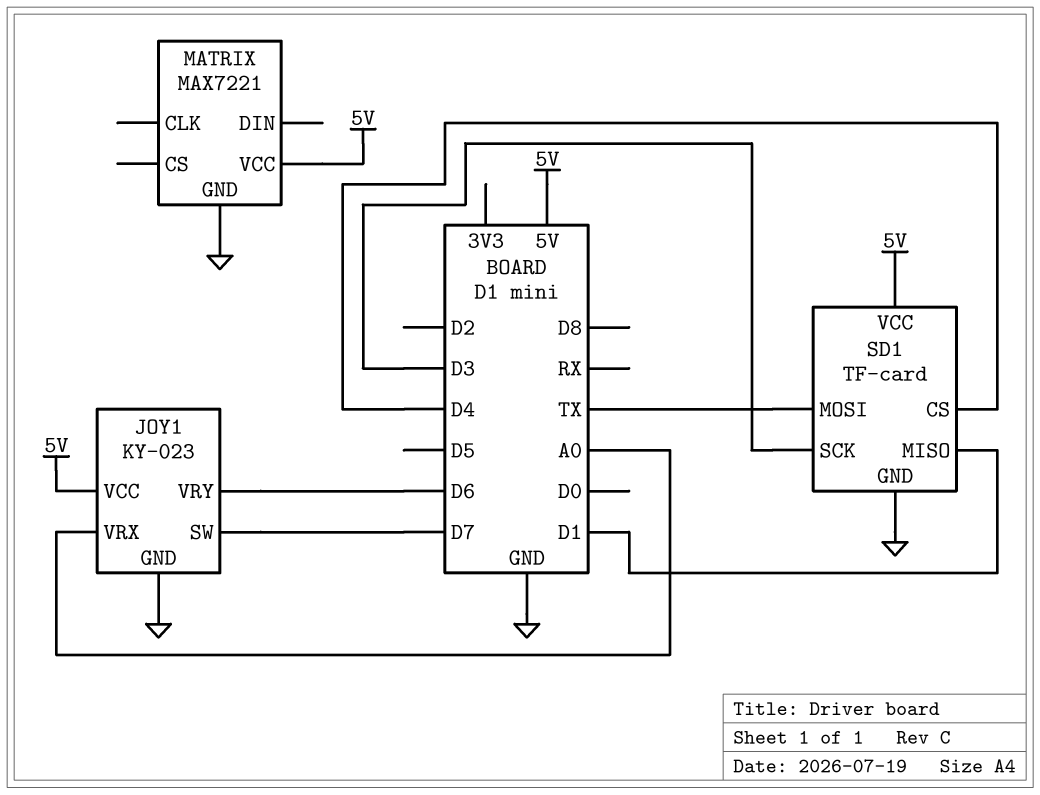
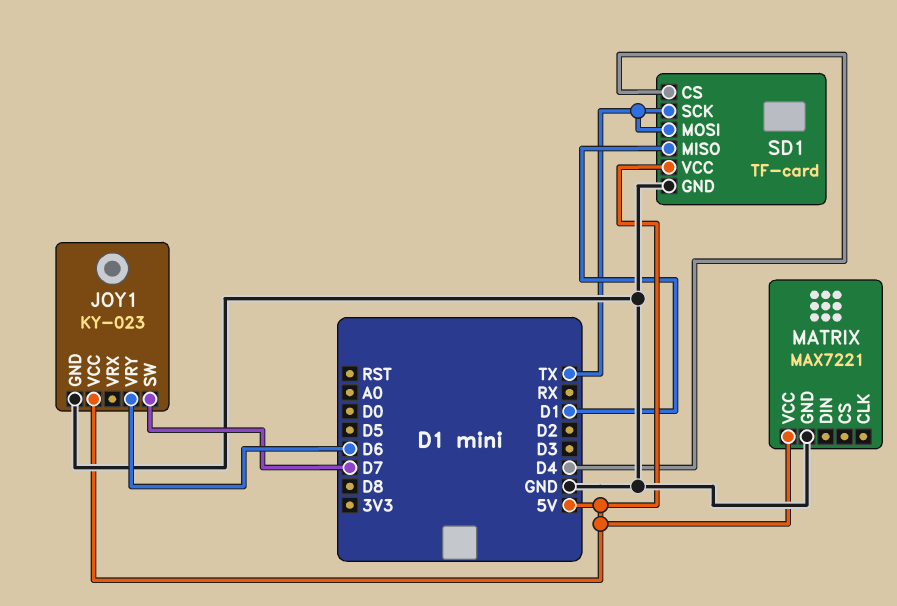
JOY1 pin VRX: A0 -> none
SD1 pin SCK: D3 -> TX

